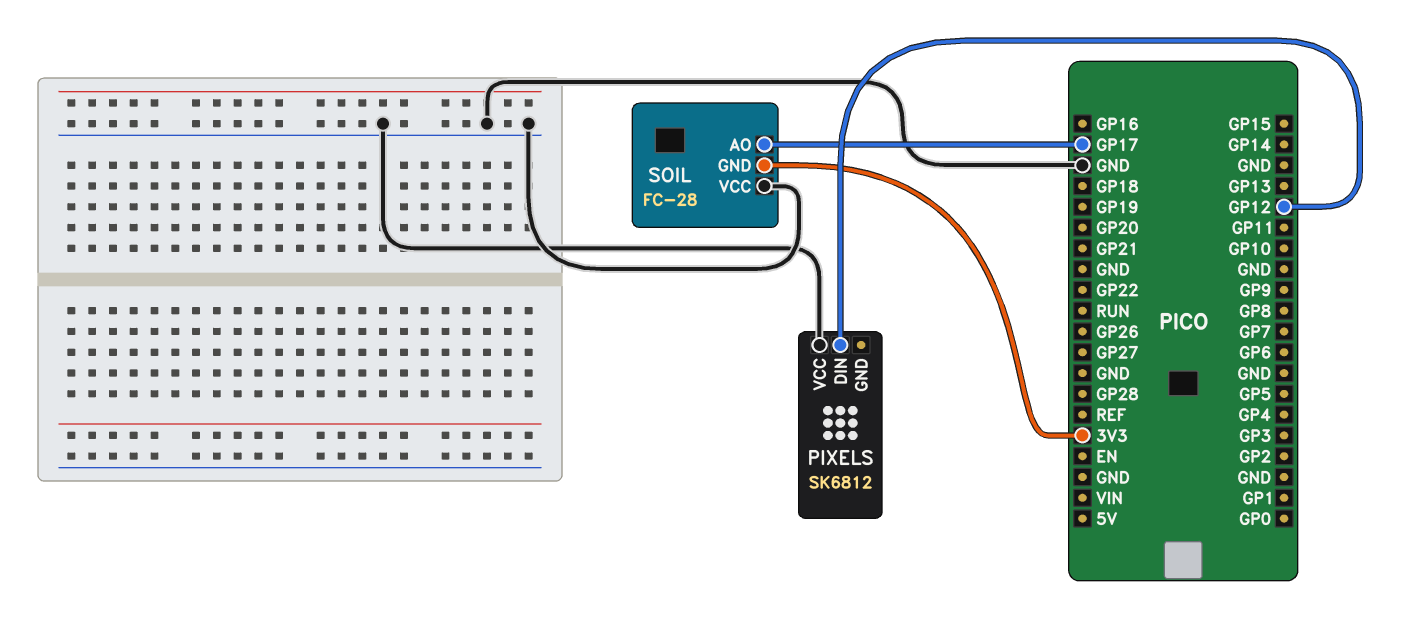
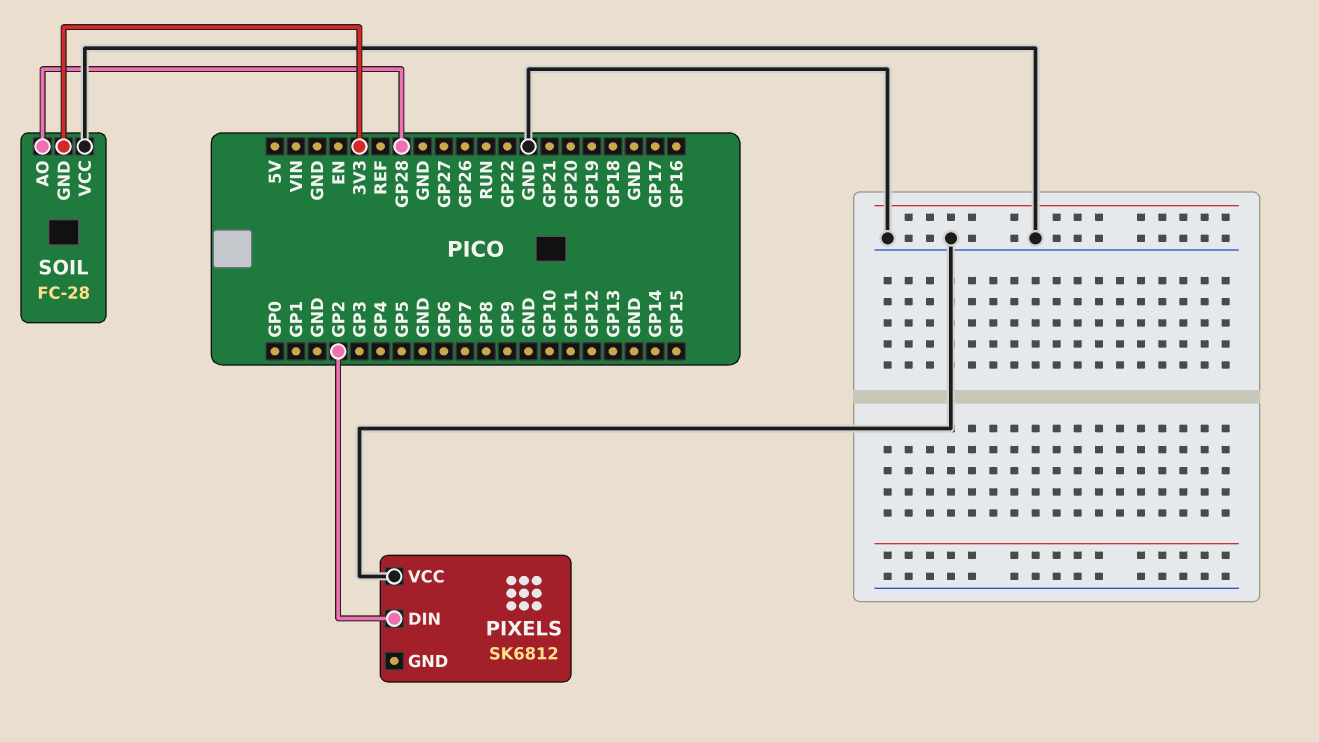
PIXELS pin DIN: GP12 -> GP2
SOIL pin AO: GP17 -> GP28

